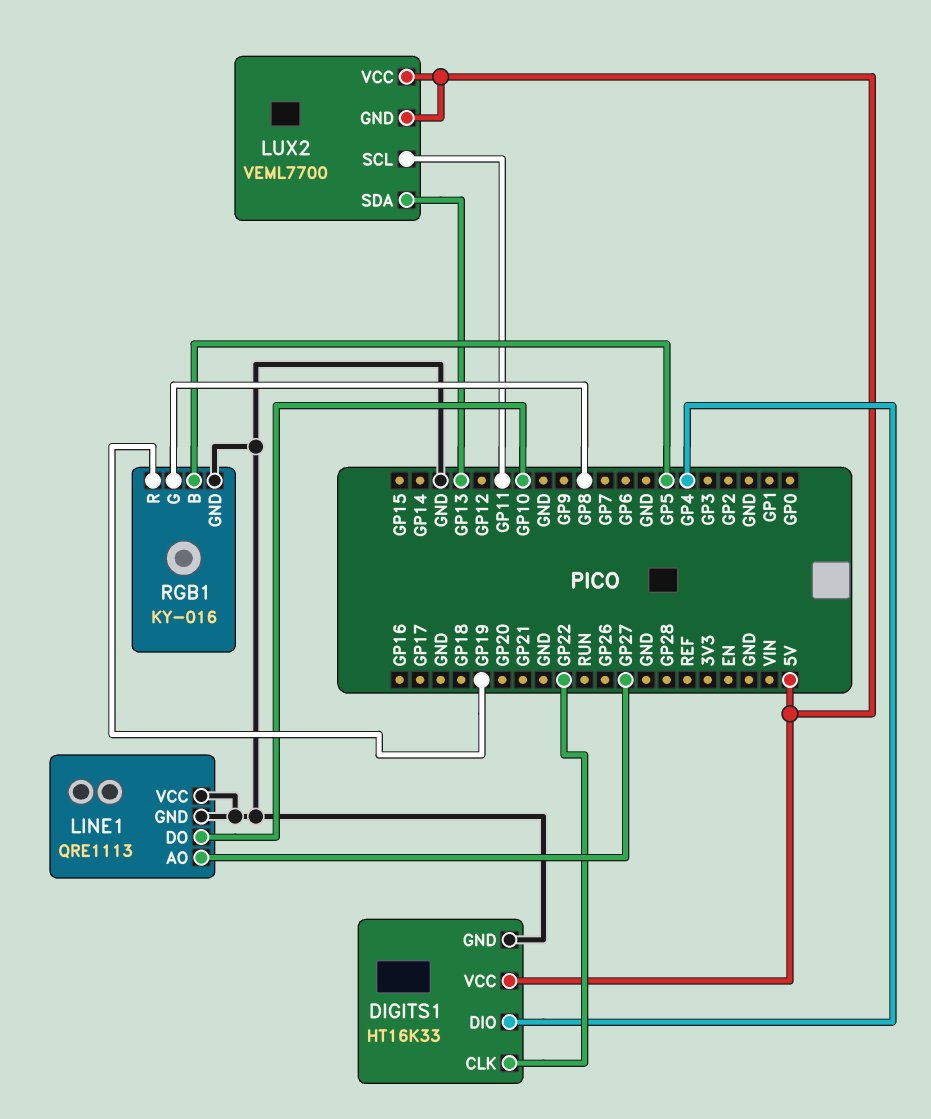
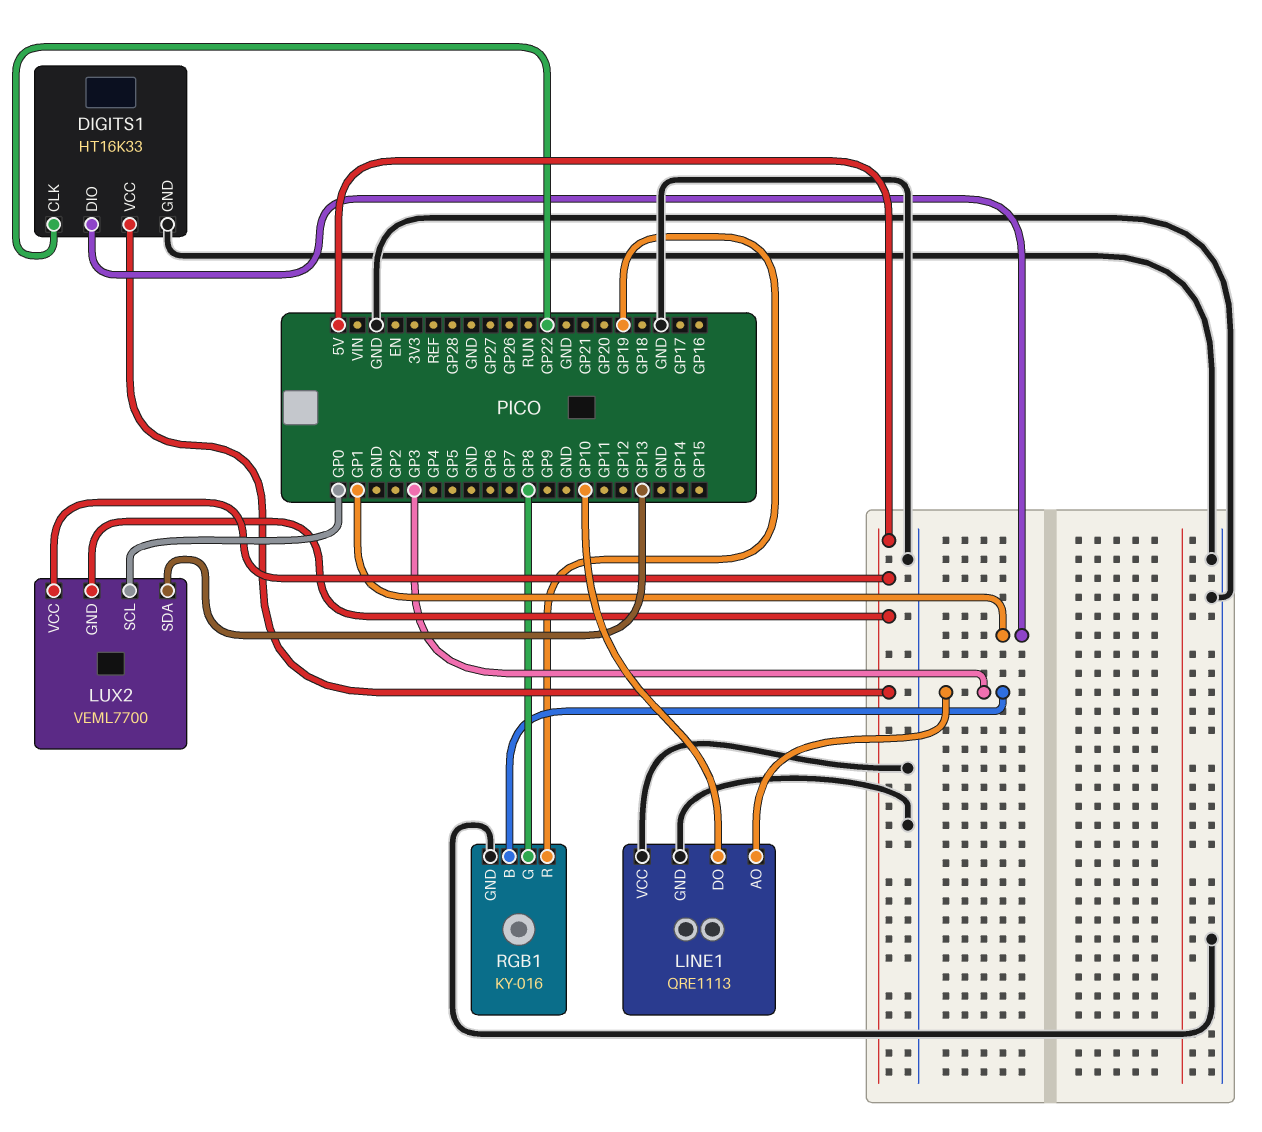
DIGITS1 pin DIO: GP4 -> GP1
LINE1 pin AO: GP27 -> GP3
LUX2 pin SCL: GP11 -> GP0
RGB1 pin B: GP5 -> GP3

